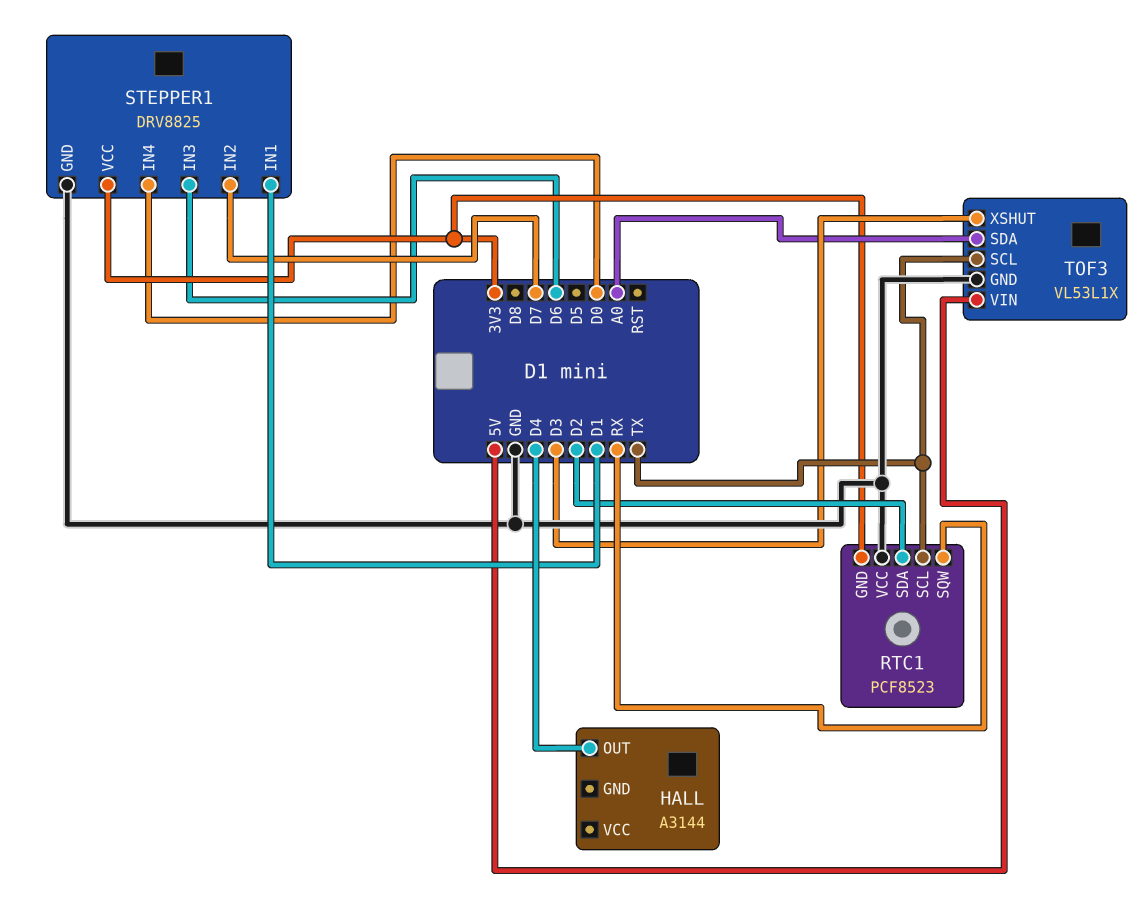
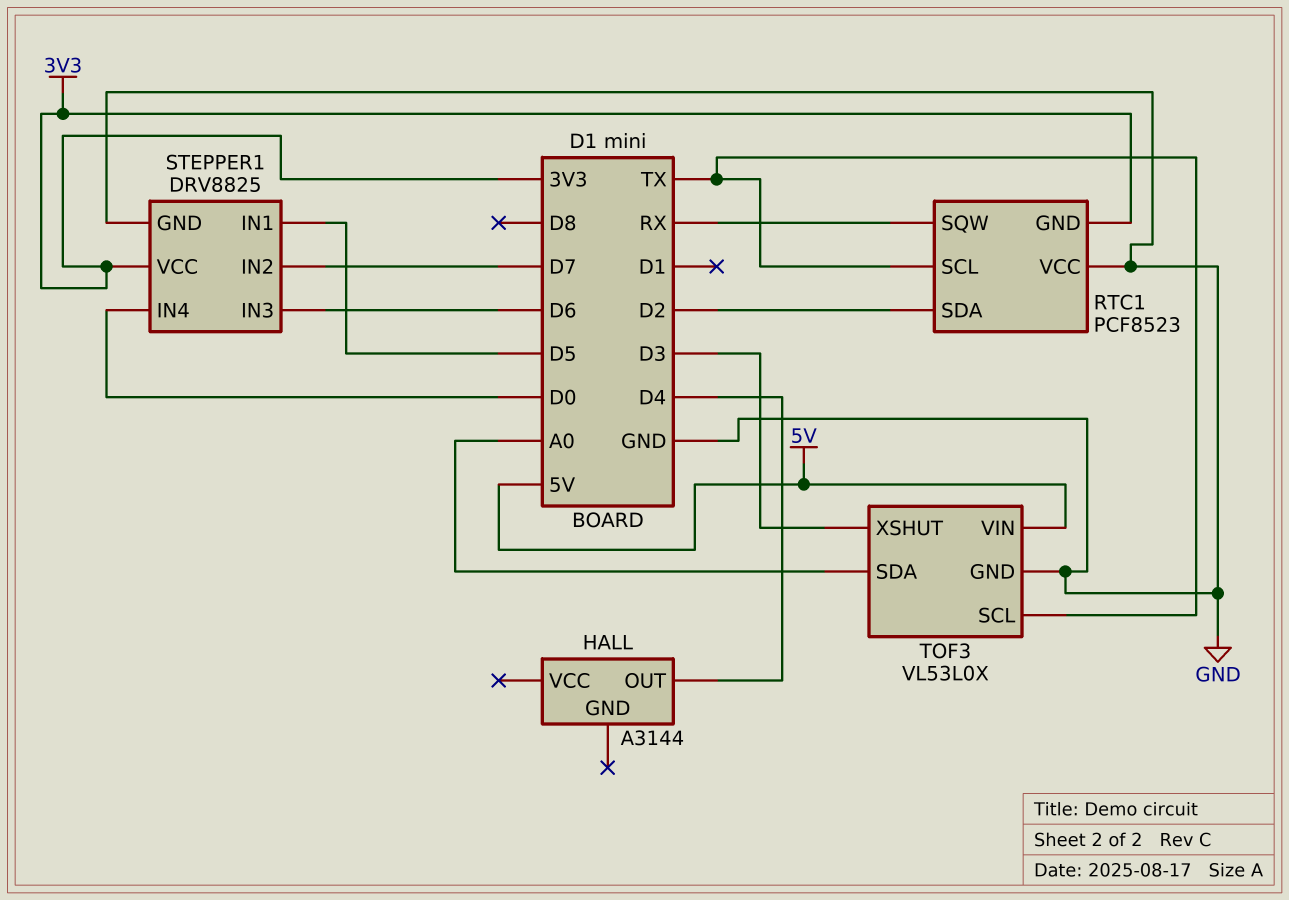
STEPPER1 pin IN1: D1 -> D5
TOF3: VL53L1X -> VL53L0X

